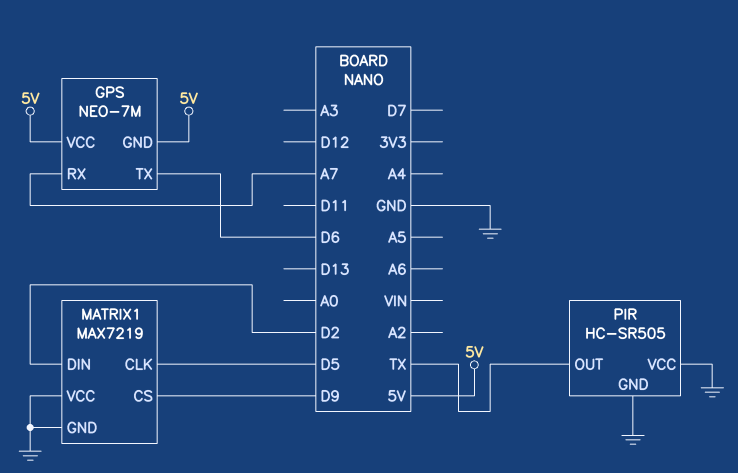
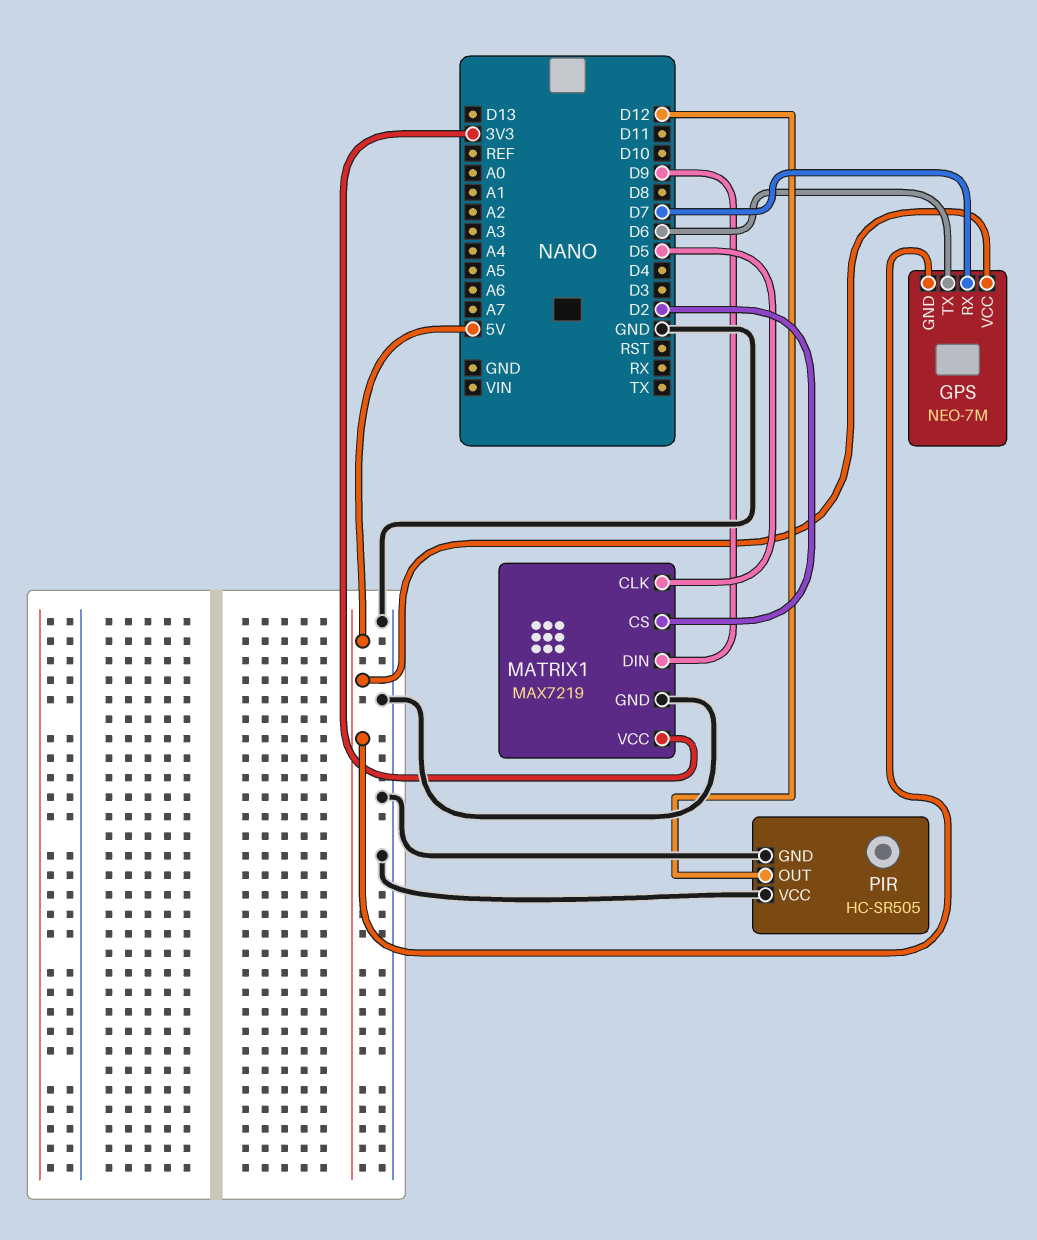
GPS pin RX: A7 -> D7
MATRIX1 pin CS: D9 -> D2
MATRIX1 pin DIN: D2 -> D9
MATRIX1 pin VCC: GND -> 3V3
PIR pin OUT: TX -> D12

